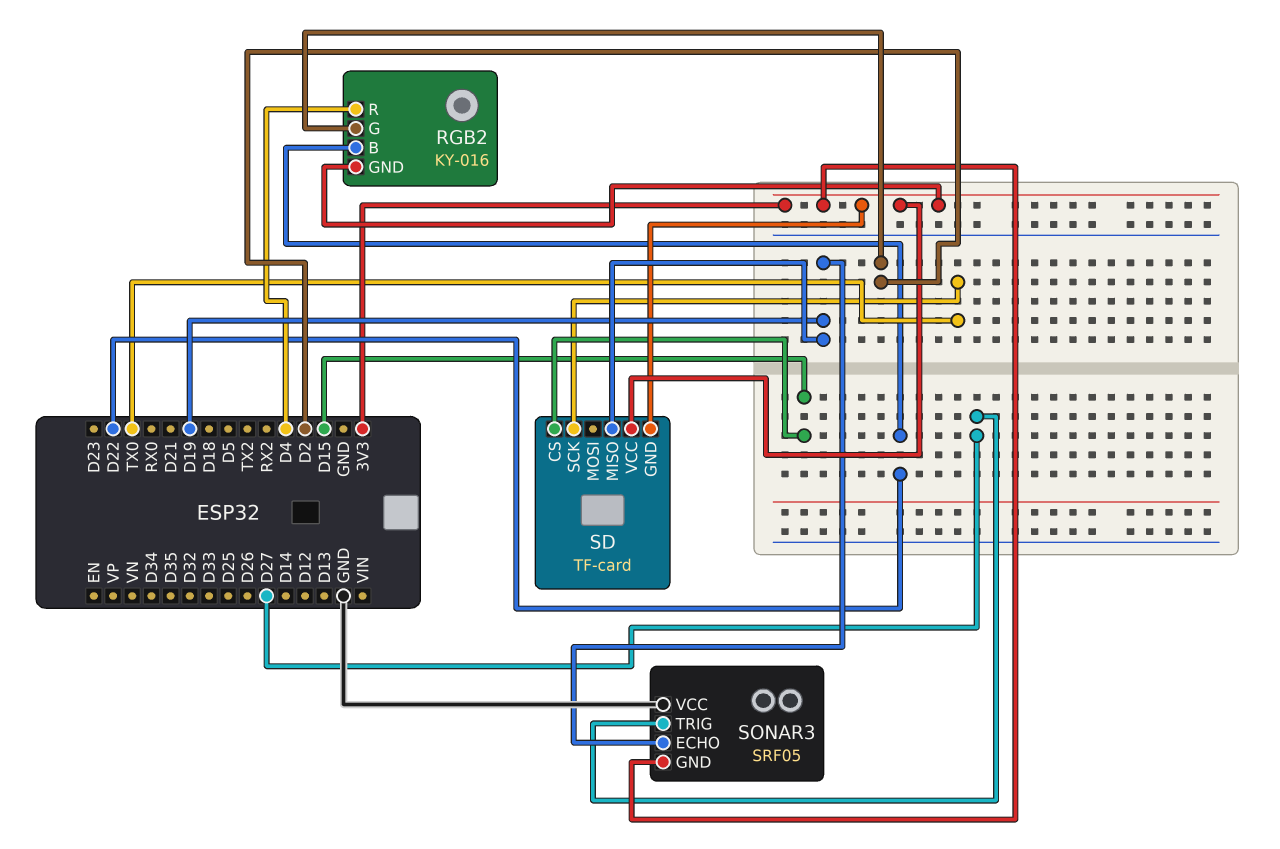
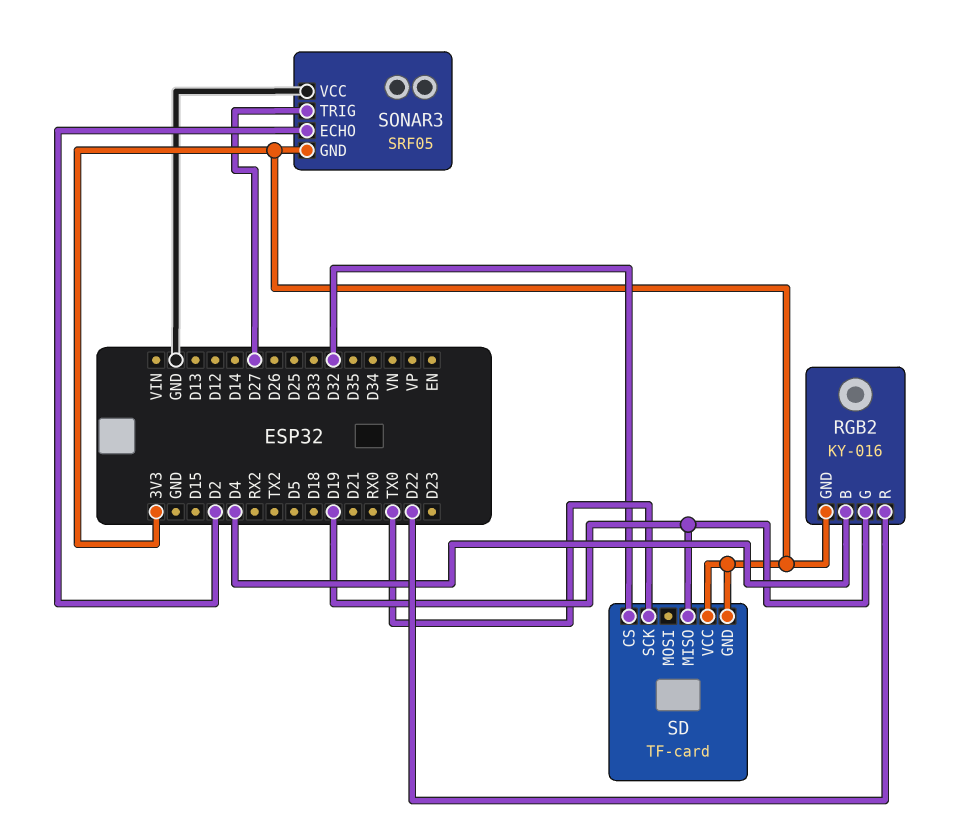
RGB2 pin B: D22 -> D4
RGB2 pin G: D2 -> D19
RGB2 pin R: D4 -> D22
SD pin CS: D15 -> D32
SONAR3 pin ECHO: D19 -> D2

